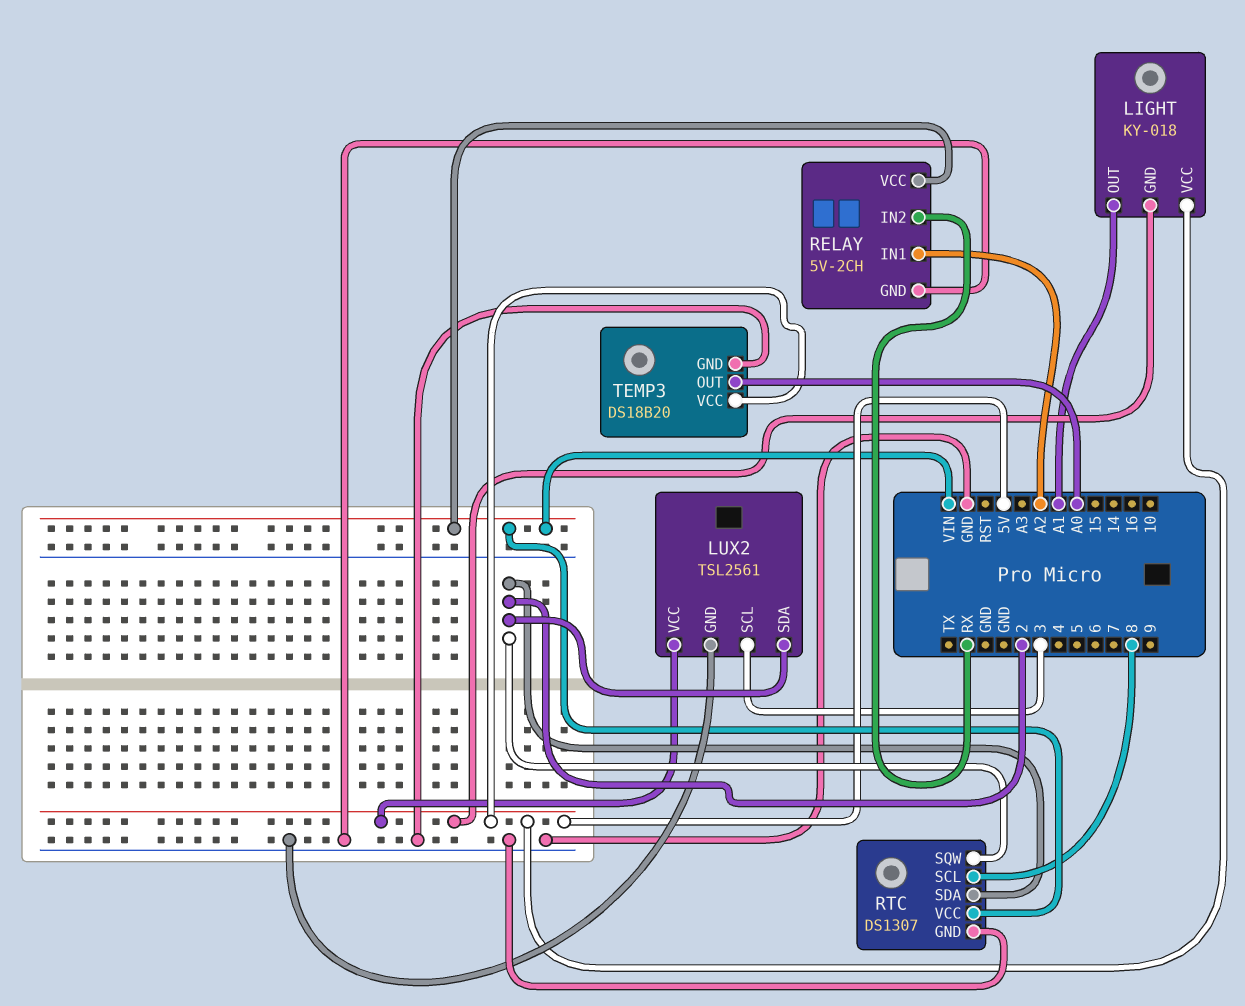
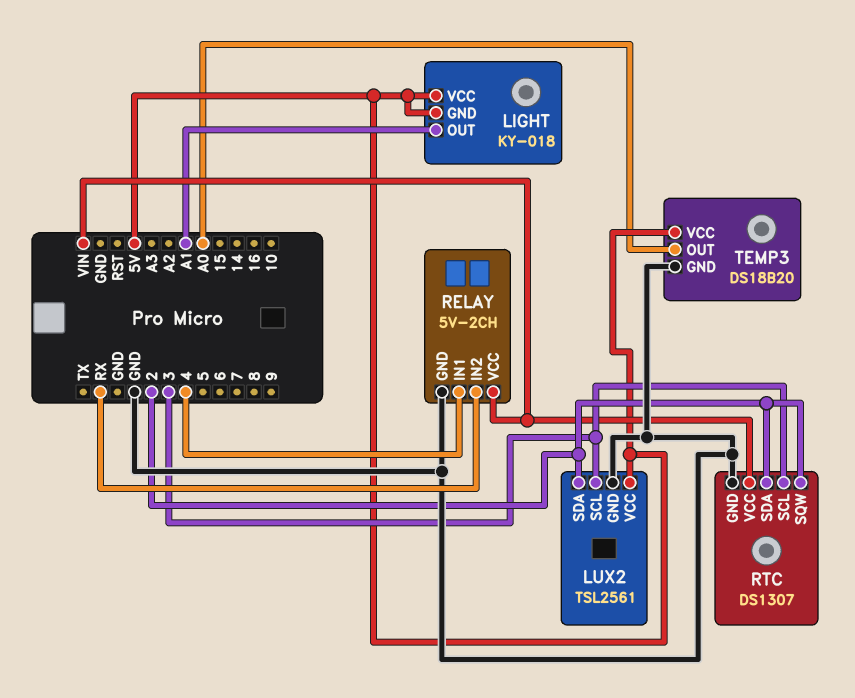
RELAY pin IN1: A2 -> 4
RTC pin SCL: 8 -> 3

